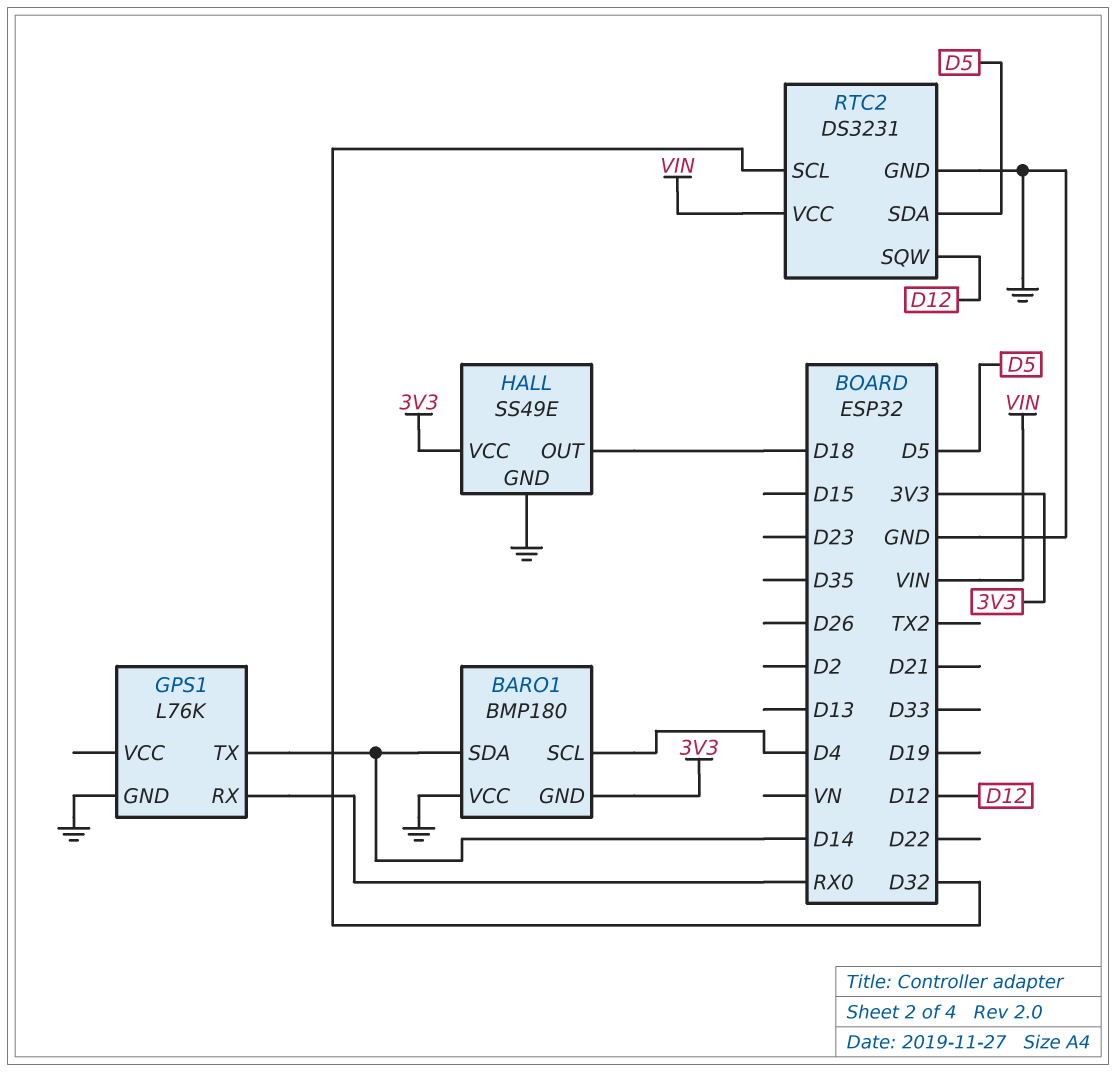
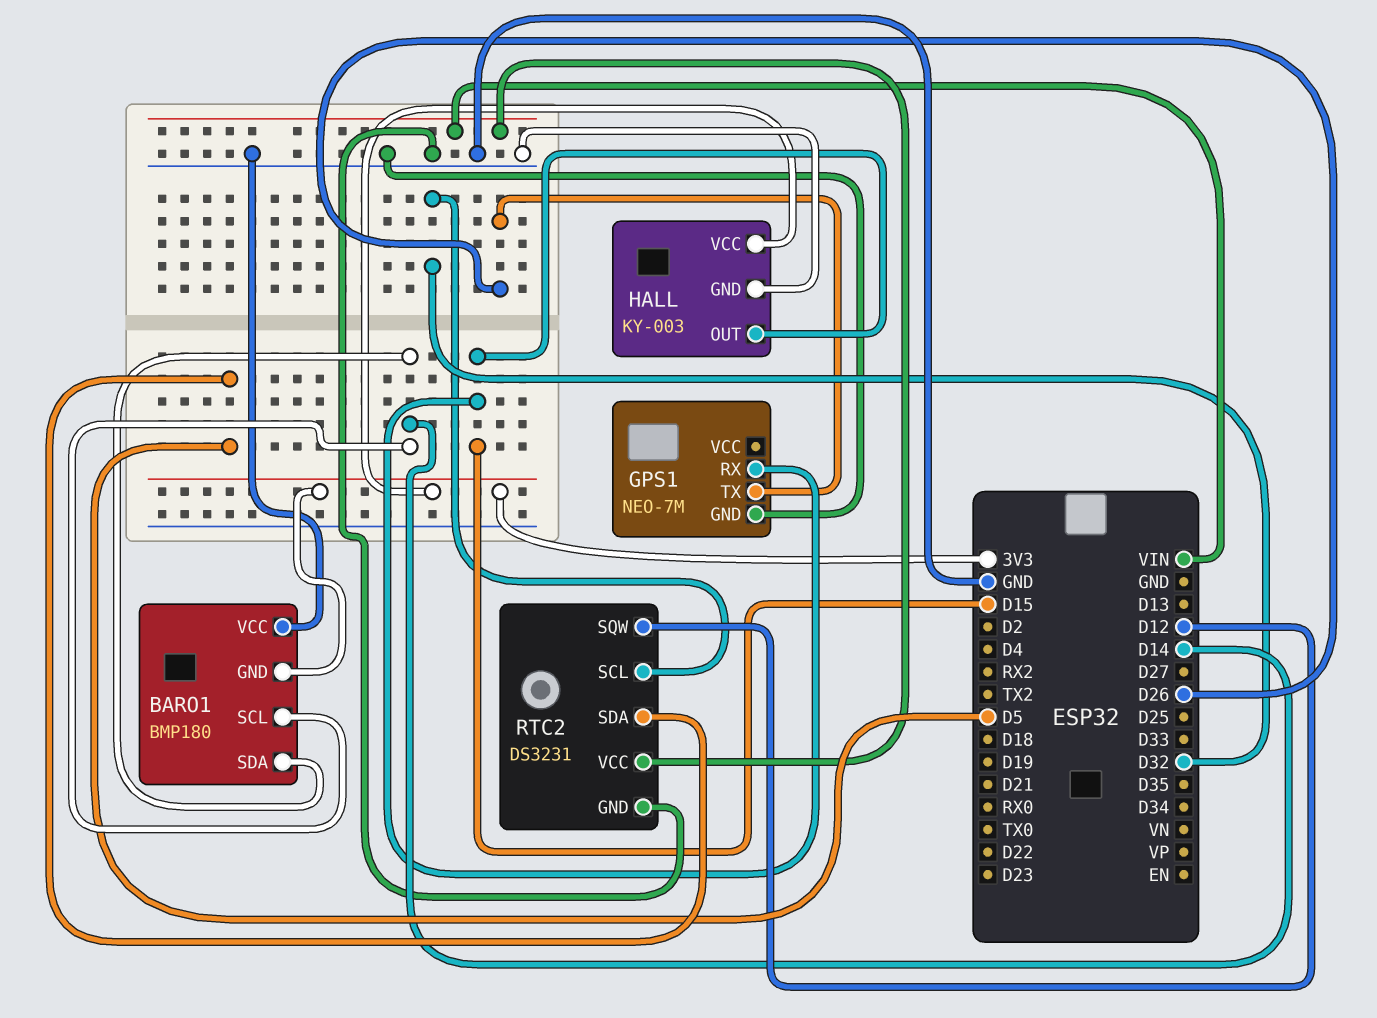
BARO1 pin SCL: D4 -> D14
GPS1: L76K -> NEO-7M
GPS1 pin RX: RX0 -> D15
GPS1 pin TX: D14 -> D26
HALL: SS49E -> KY-003
HALL pin OUT: D18 -> D15

